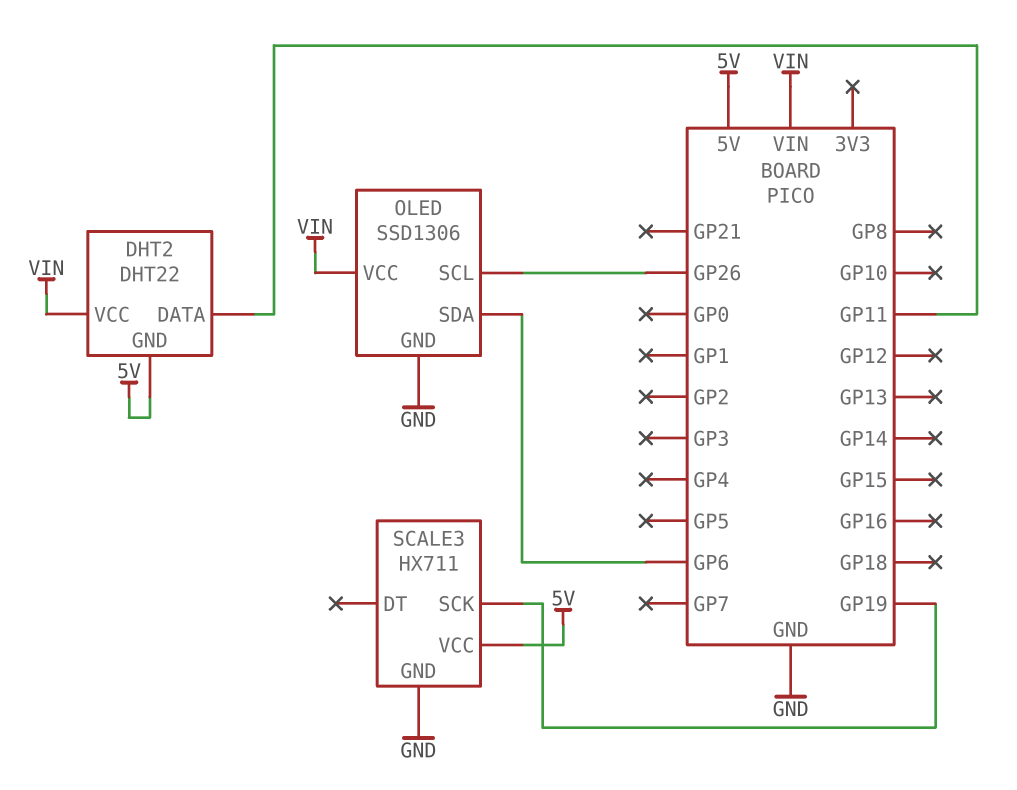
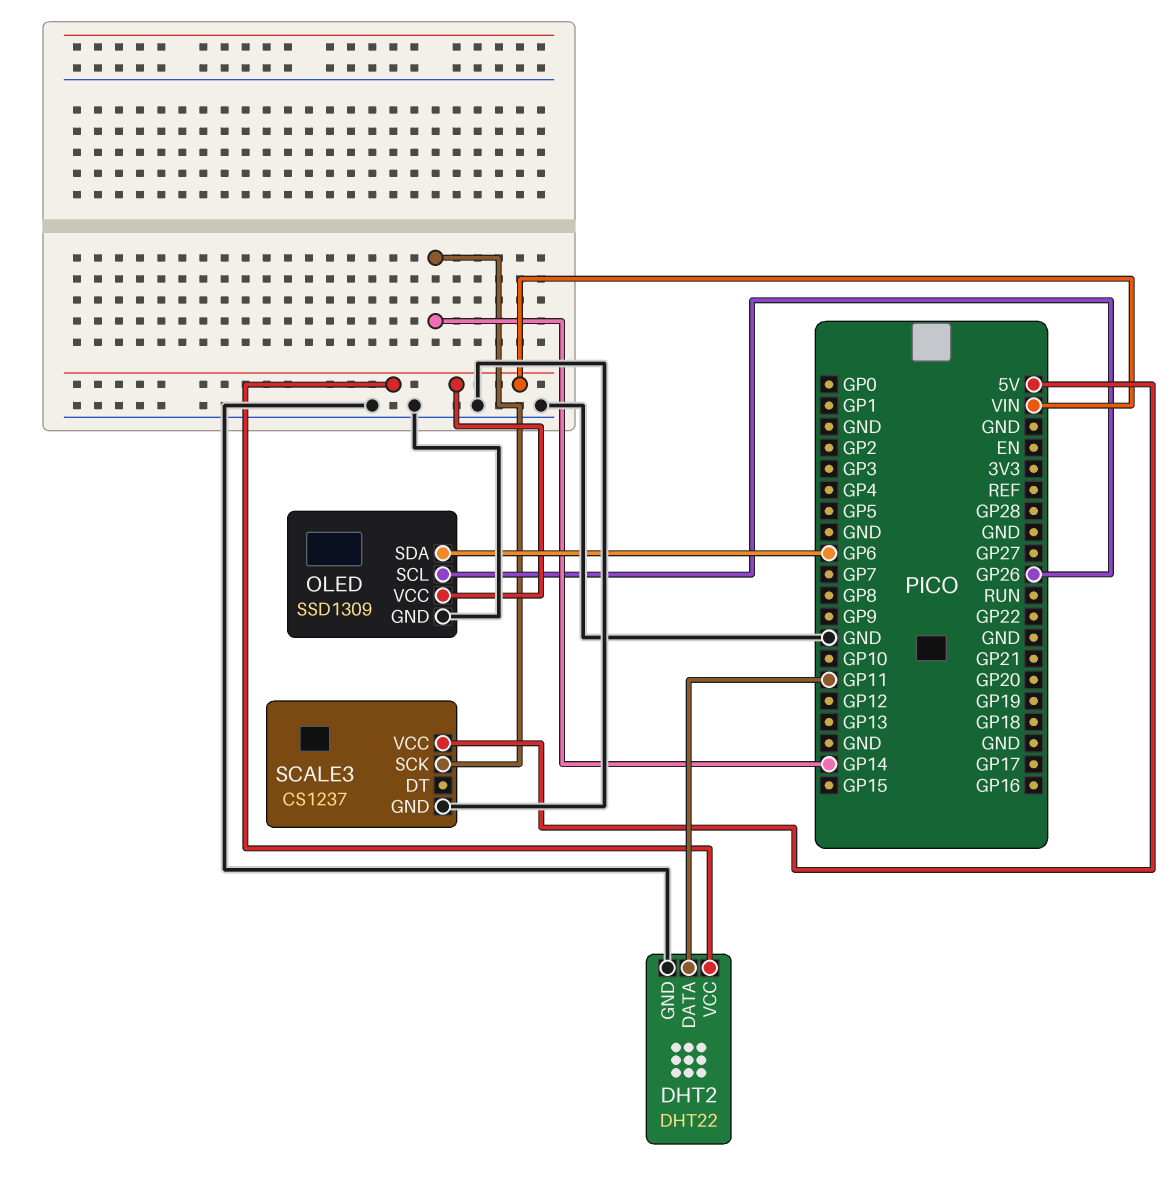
DHT2 pin GND: 5V -> GND
OLED: SSD1306 -> SSD1309
SCALE3: HX711 -> CS1237
SCALE3 pin SCK: GP19 -> GP14

